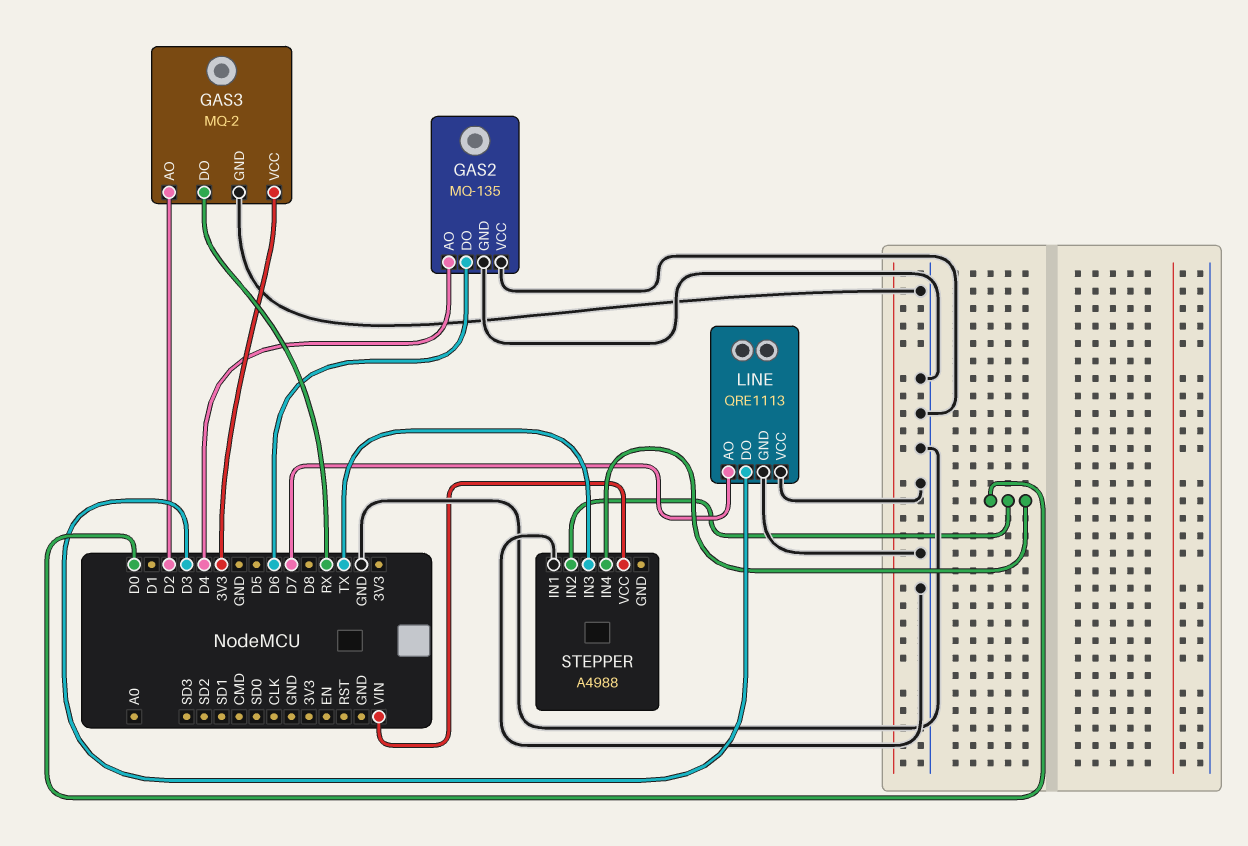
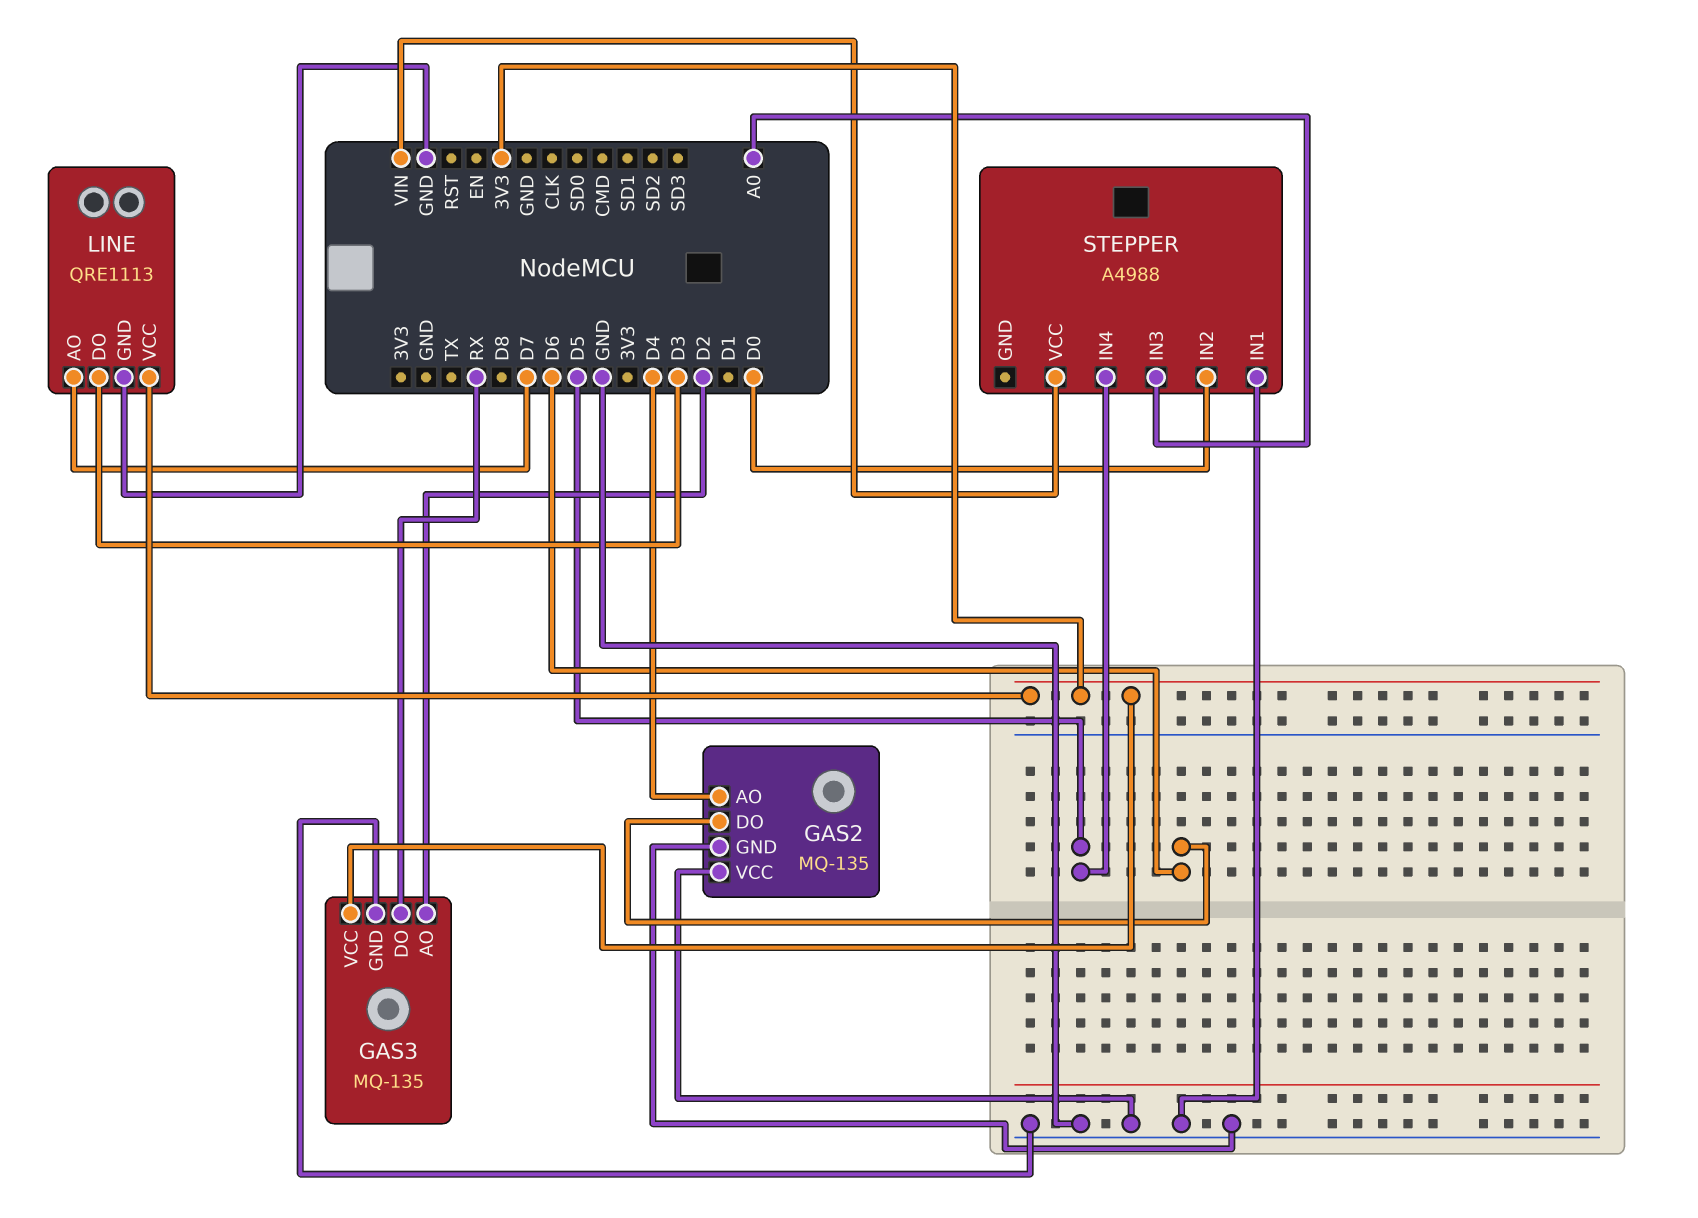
GAS3: MQ-2 -> MQ-135
LINE pin VCC: GND -> 3V3
STEPPER pin IN3: TX -> A0
STEPPER pin IN4: D0 -> D5

